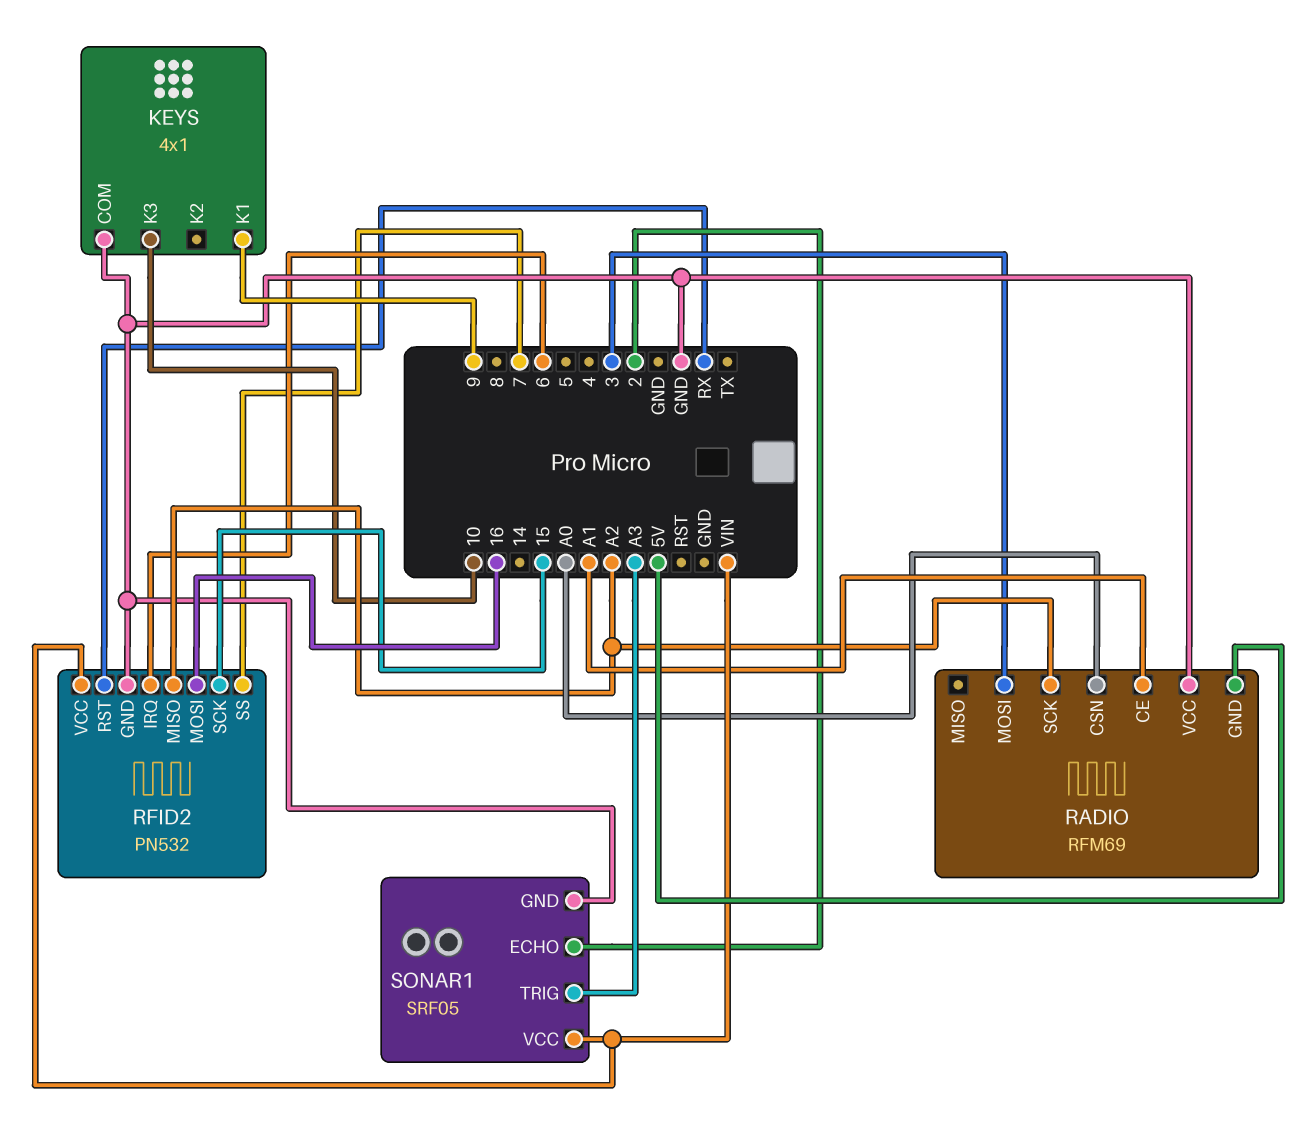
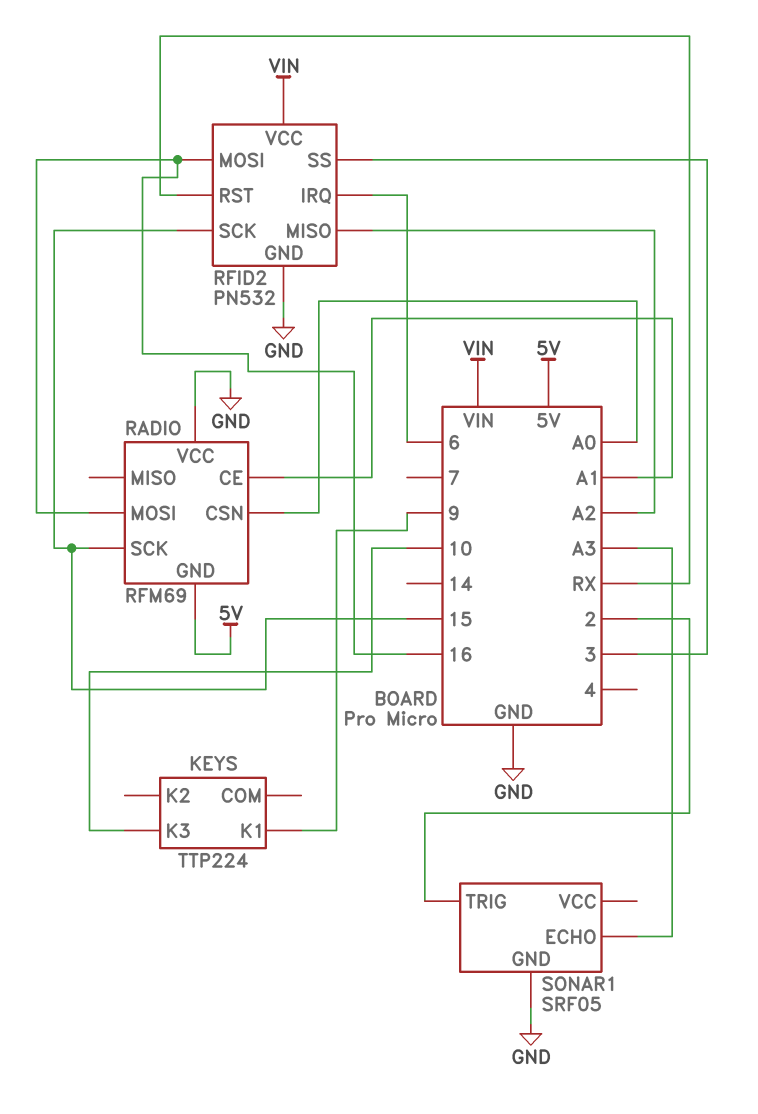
KEYS: 4x1 -> TTP224
KEYS pin COM: GND -> none
RADIO pin MOSI: 3 -> 16
RADIO pin SCK: A2 -> 15
RFID2 pin SS: 7 -> 3
SONAR1 pin ECHO: 2 -> A3
SONAR1 pin TRIG: A3 -> 2
SONAR1 pin VCC: VIN -> none

